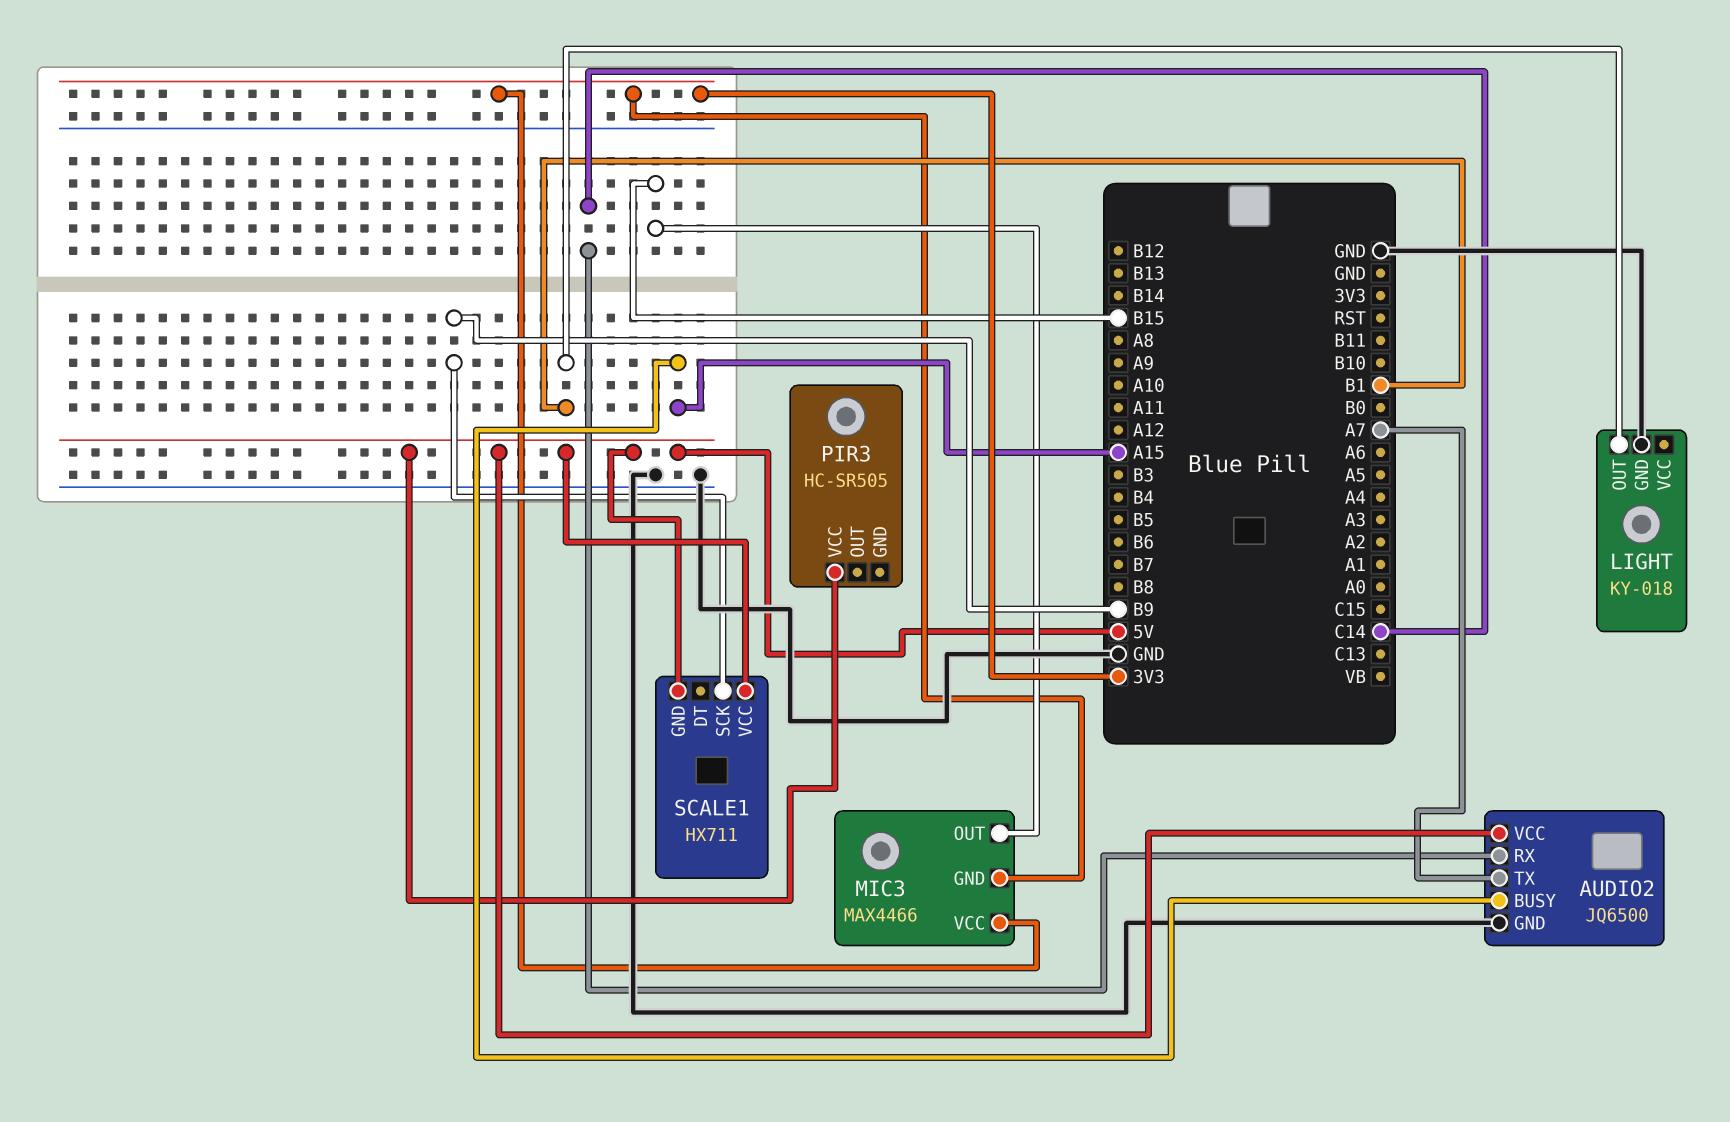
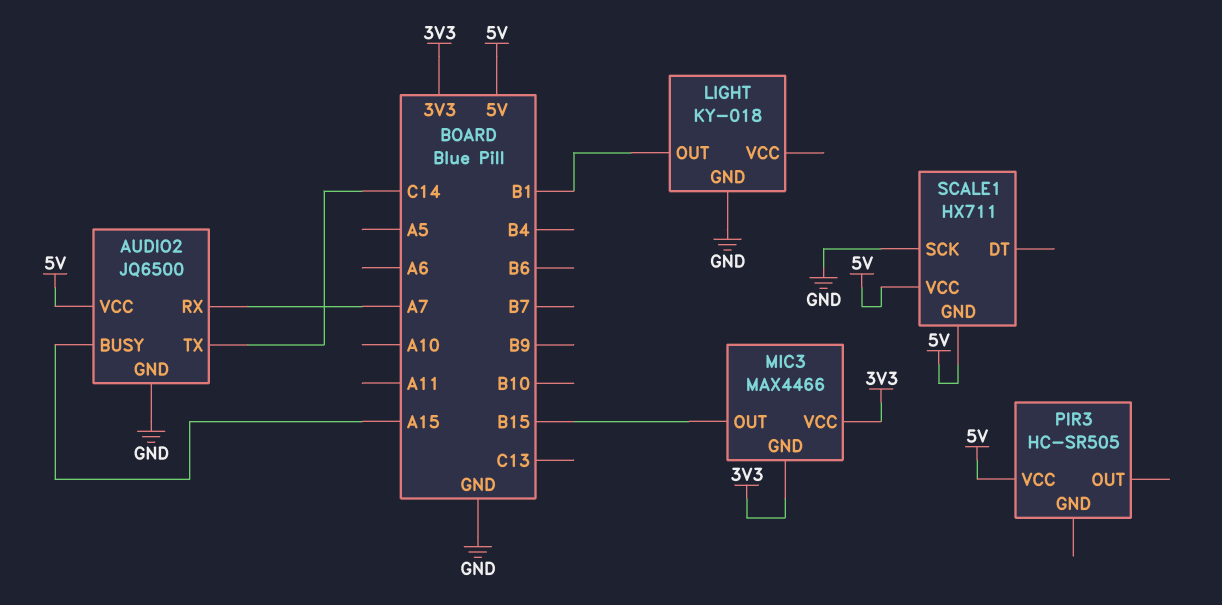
AUDIO2 pin RX: C14 -> A7
AUDIO2 pin TX: A7 -> C14
SCALE1 pin SCK: B9 -> GND

